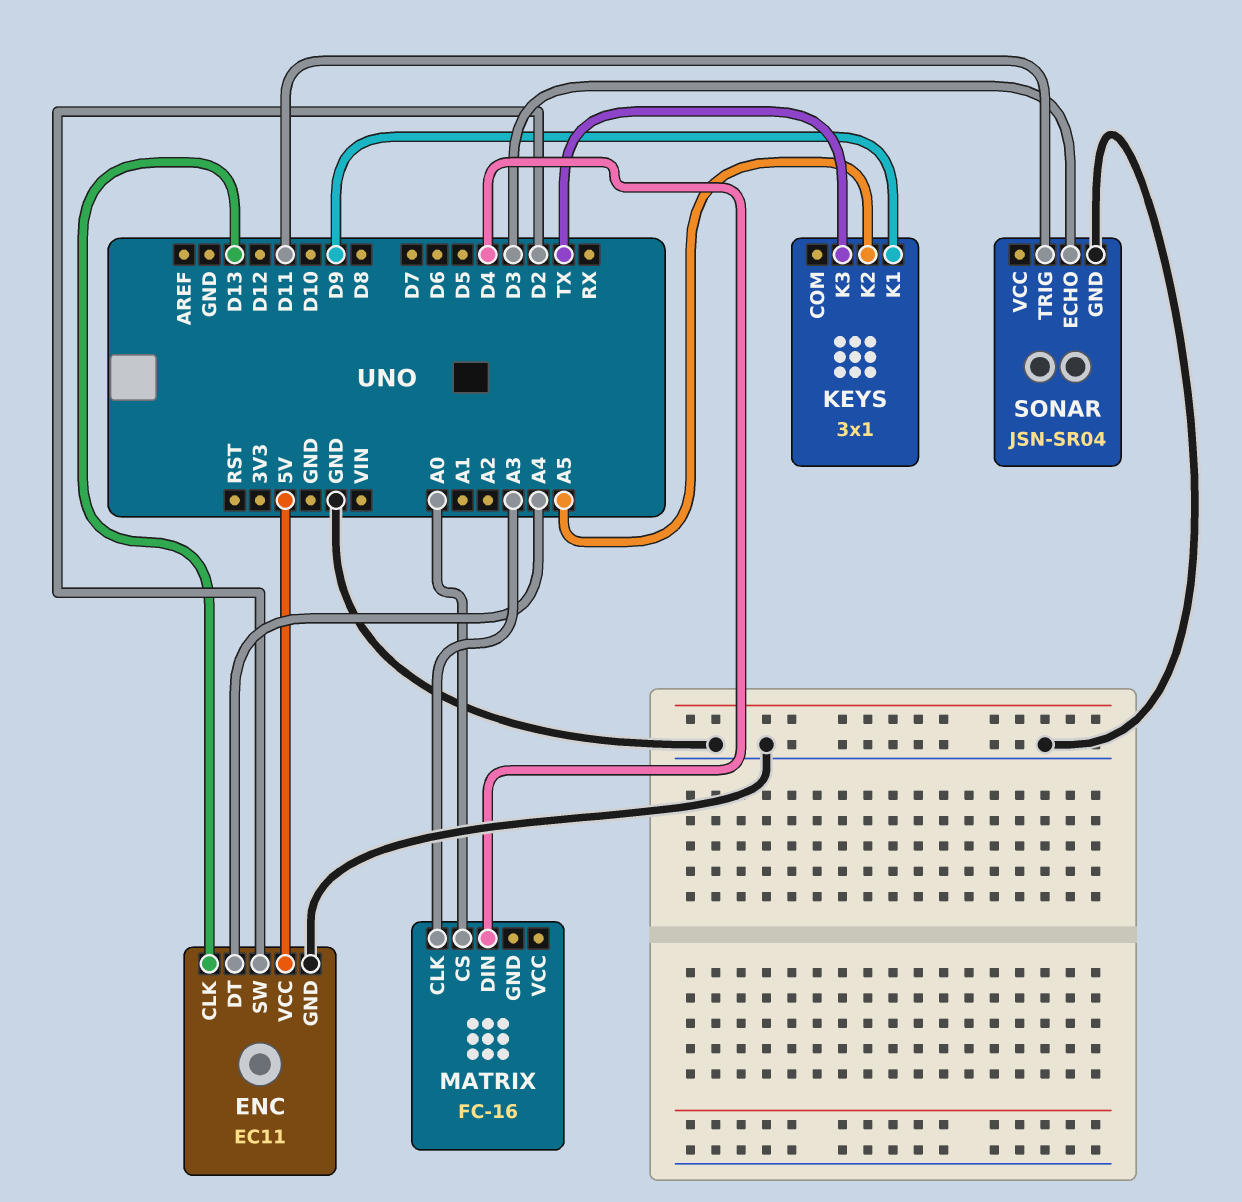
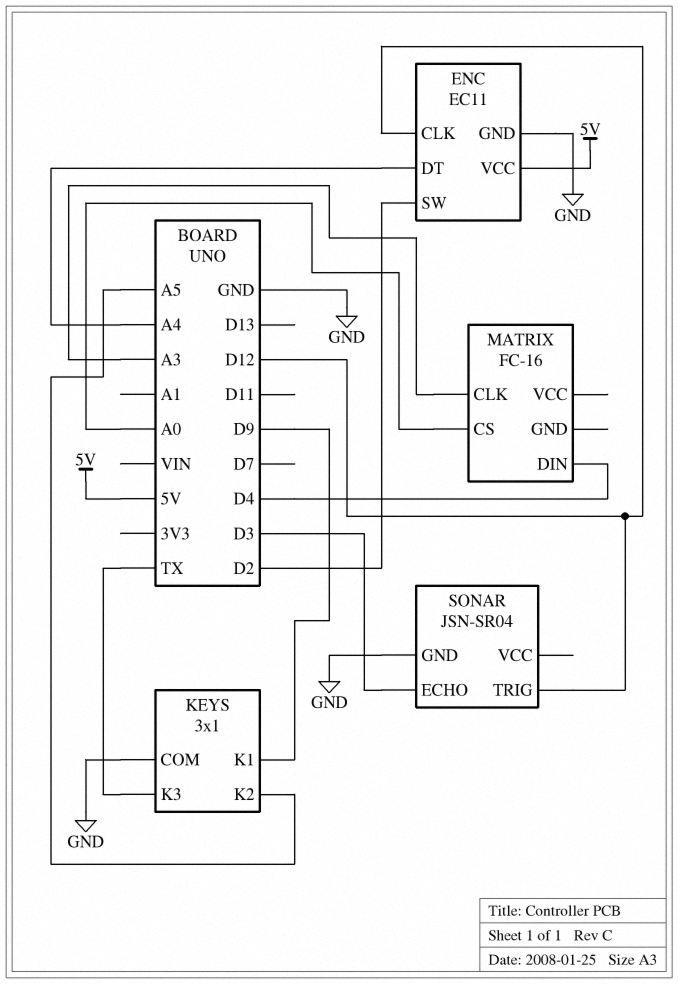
ENC pin CLK: D13 -> D12
KEYS pin COM: none -> GND
SONAR pin TRIG: D11 -> D12

